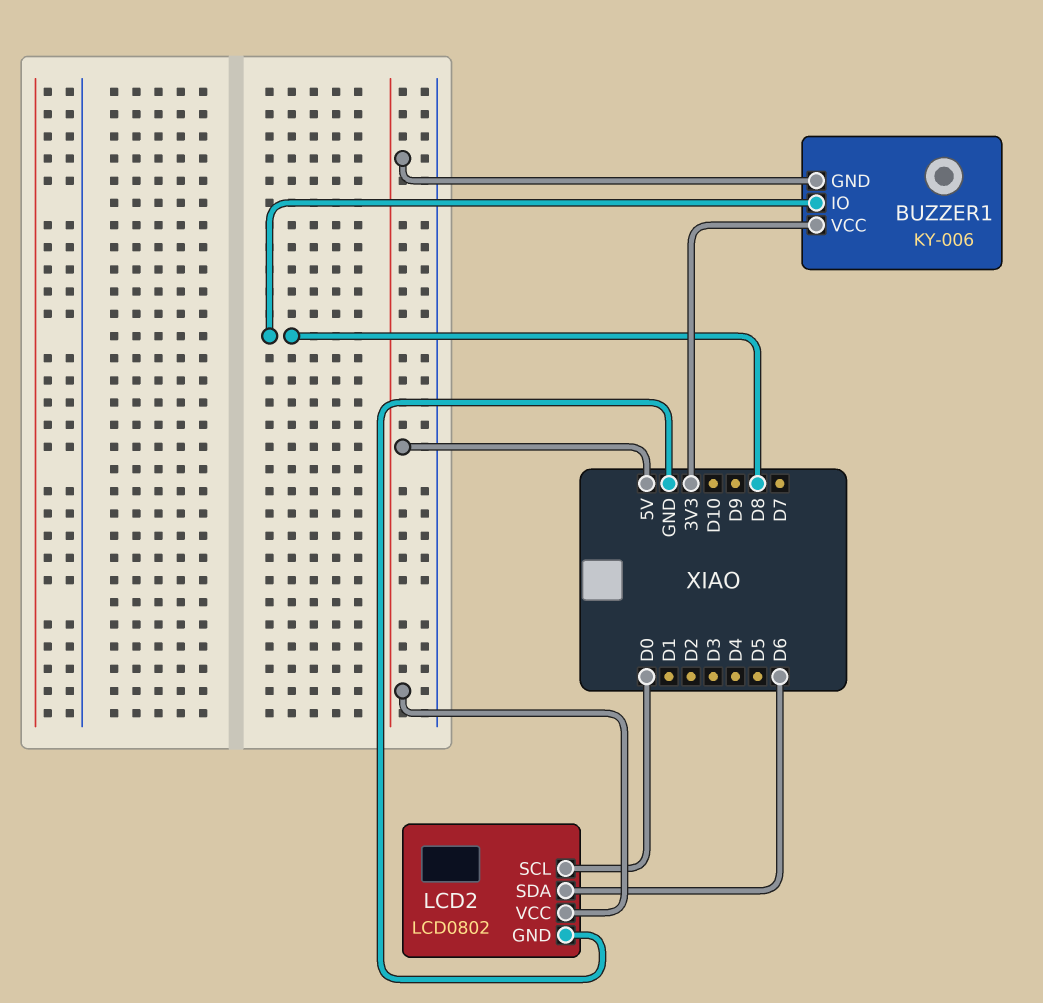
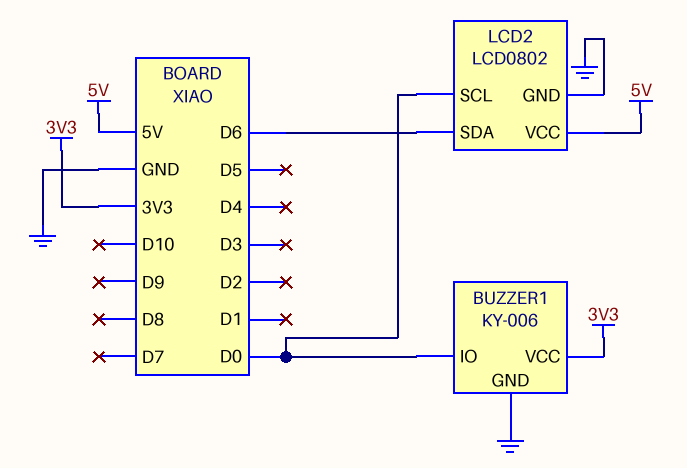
BUZZER1 pin GND: 5V -> GND
BUZZER1 pin IO: D8 -> D0

